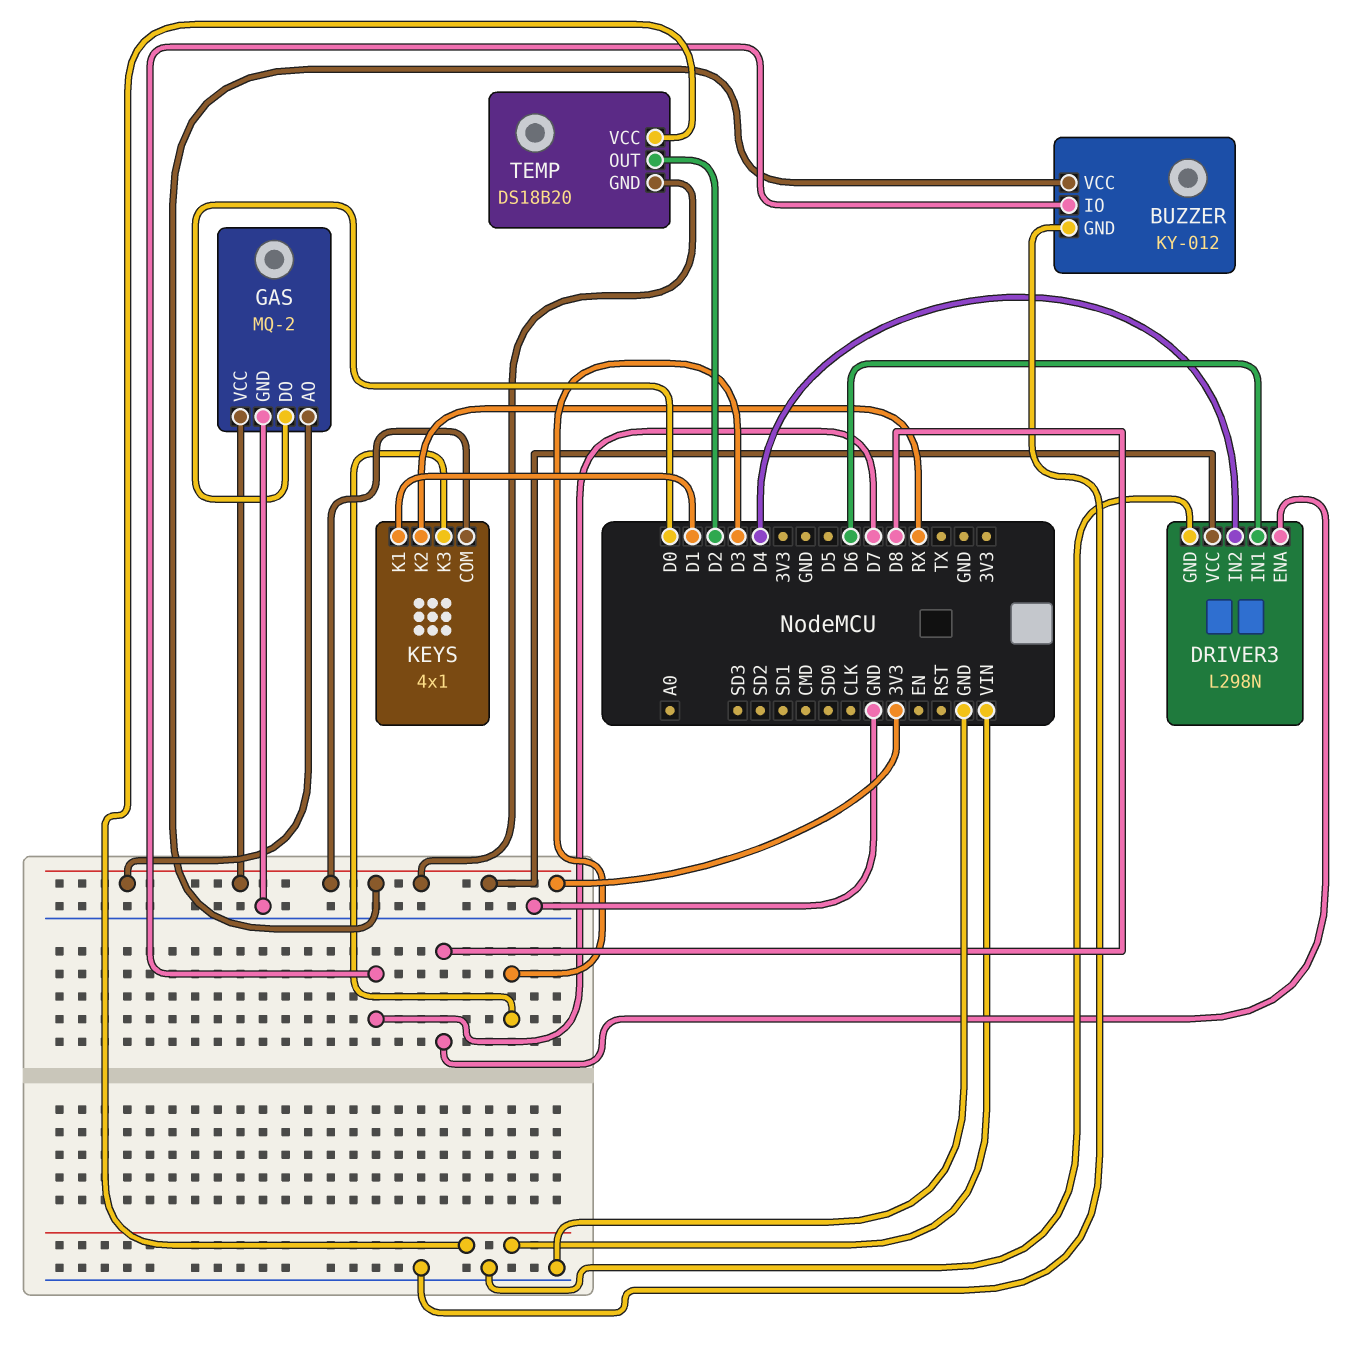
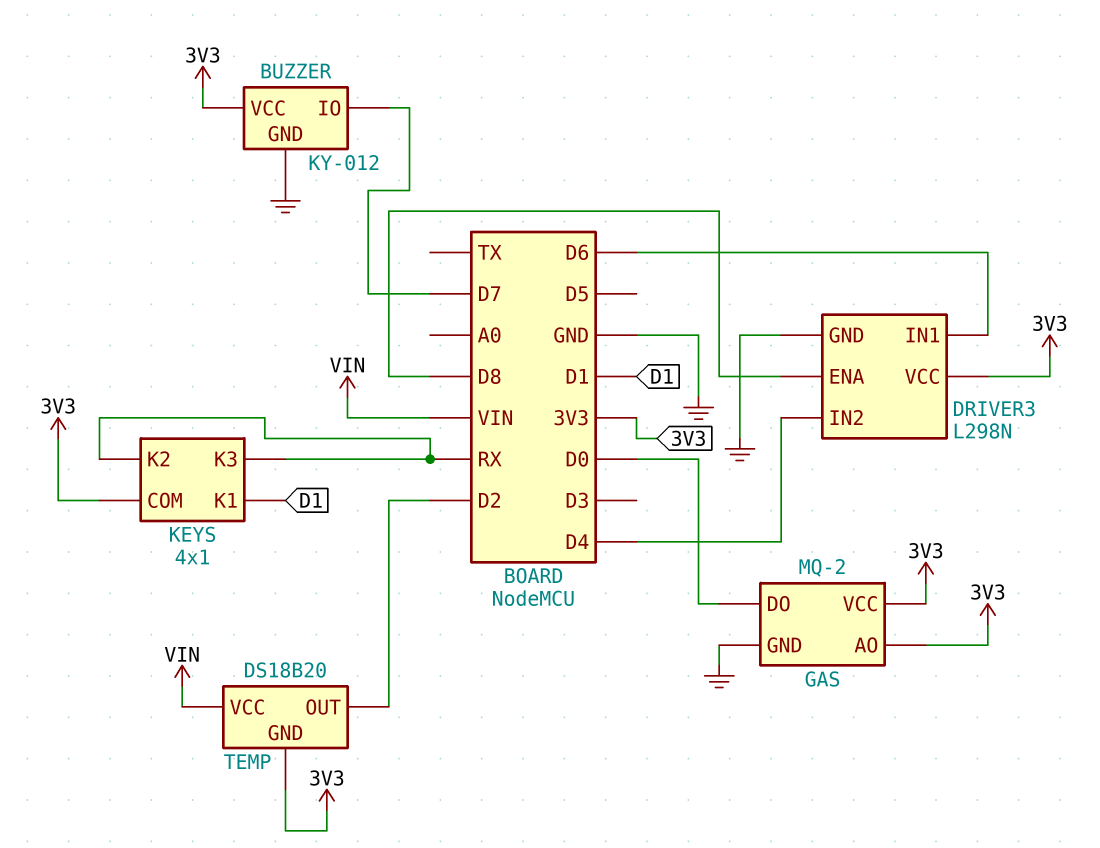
KEYS pin K3: D3 -> RX

